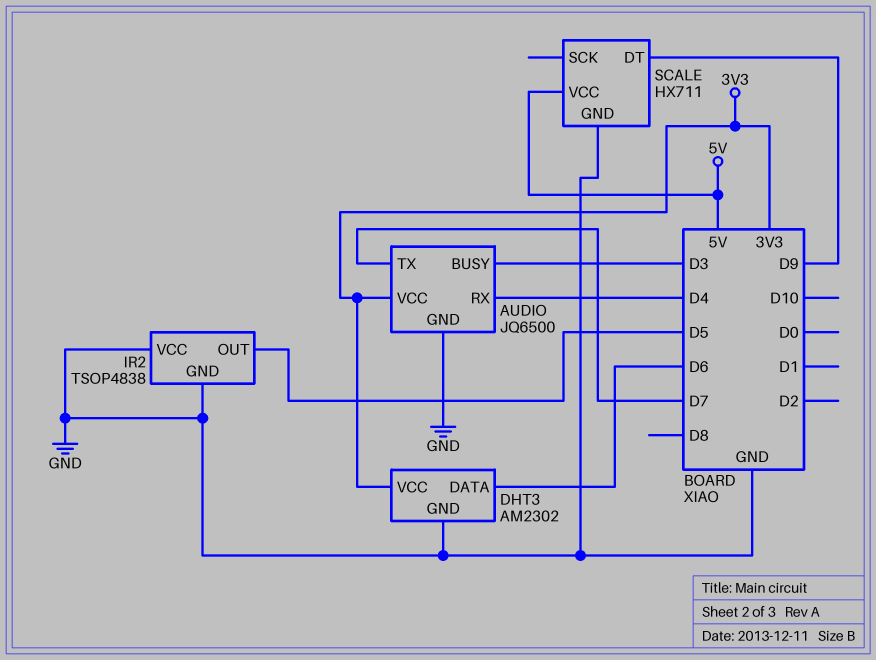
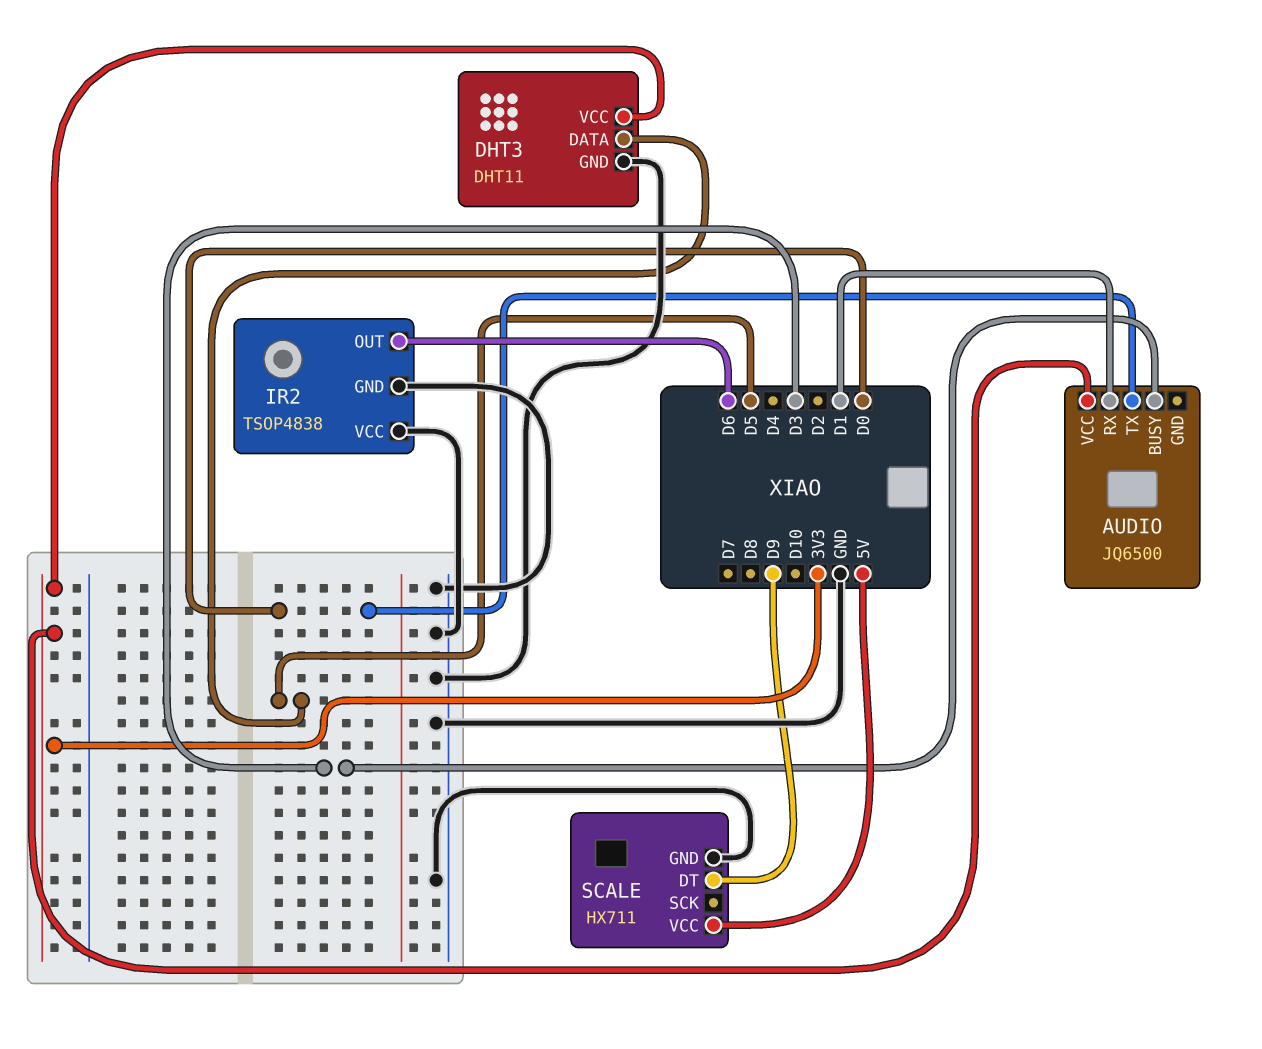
AUDIO pin GND: GND -> none
AUDIO pin RX: D4 -> D1
AUDIO pin TX: D7 -> D0
DHT3: AM2302 -> DHT11
DHT3 pin DATA: D6 -> D5
IR2 pin OUT: D5 -> D6

